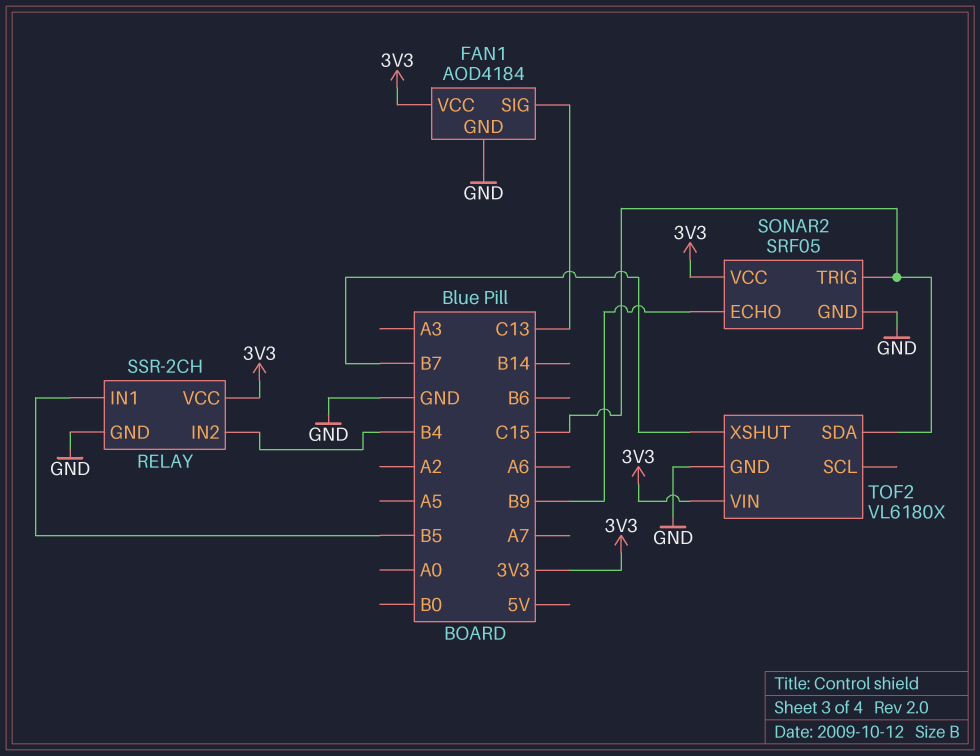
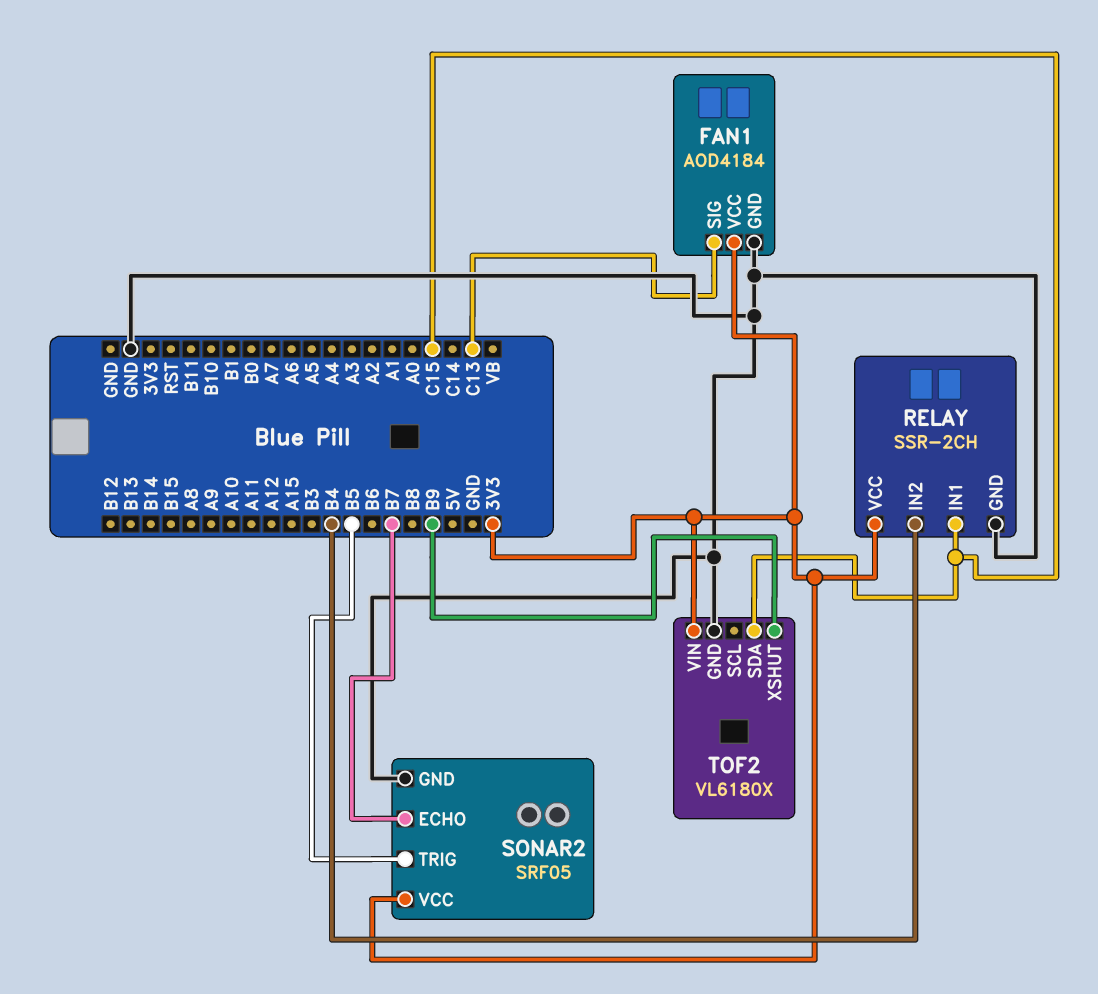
RELAY pin IN1: B5 -> C15
SONAR2 pin ECHO: B9 -> B7
SONAR2 pin TRIG: C15 -> B5
TOF2 pin XSHUT: B7 -> B9

